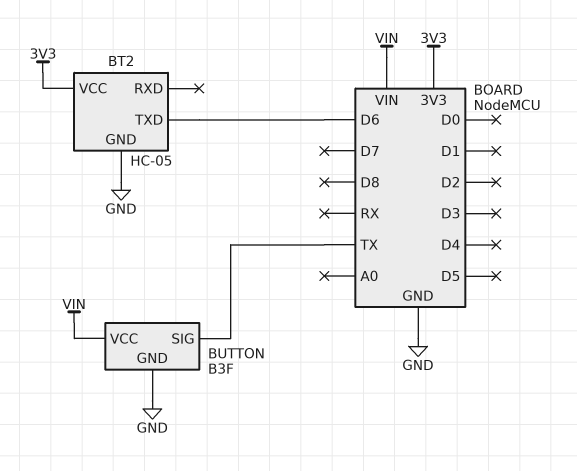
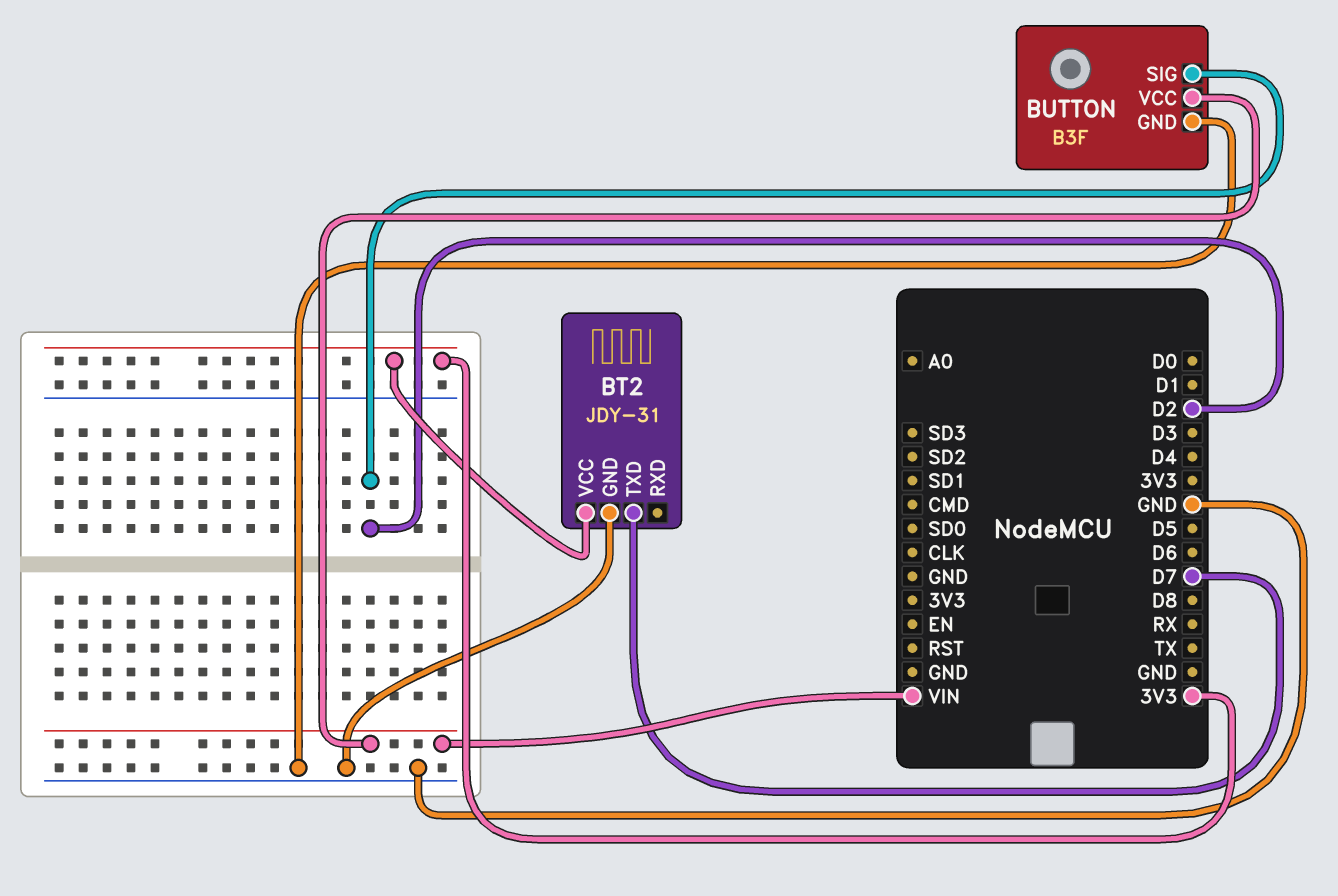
BT2: HC-05 -> JDY-31
BT2 pin TXD: D6 -> D7
BUTTON pin SIG: TX -> D2

